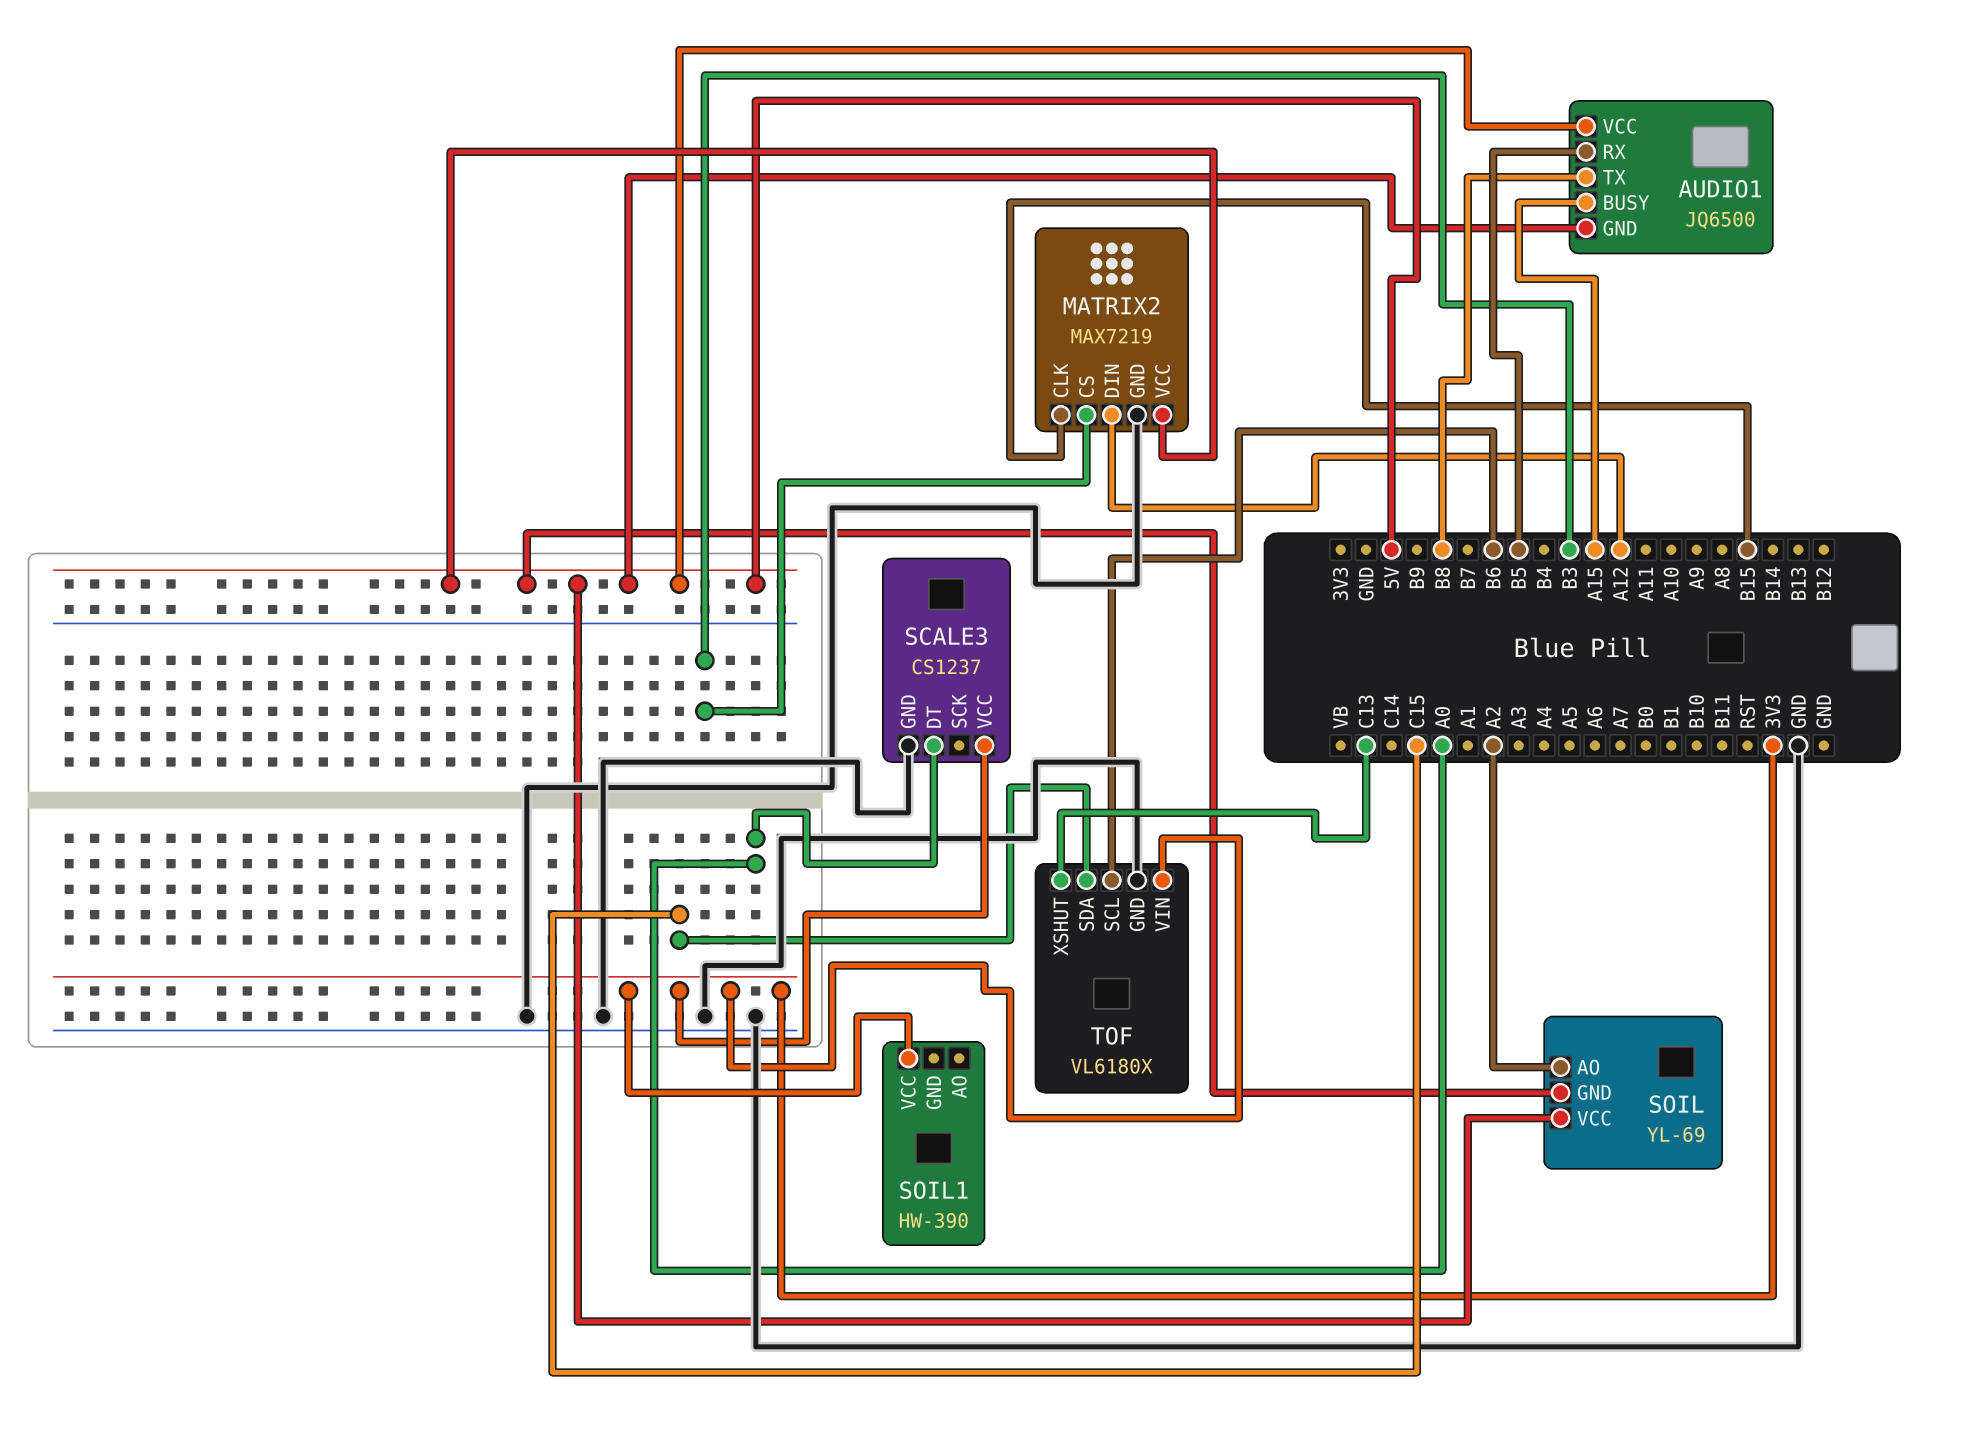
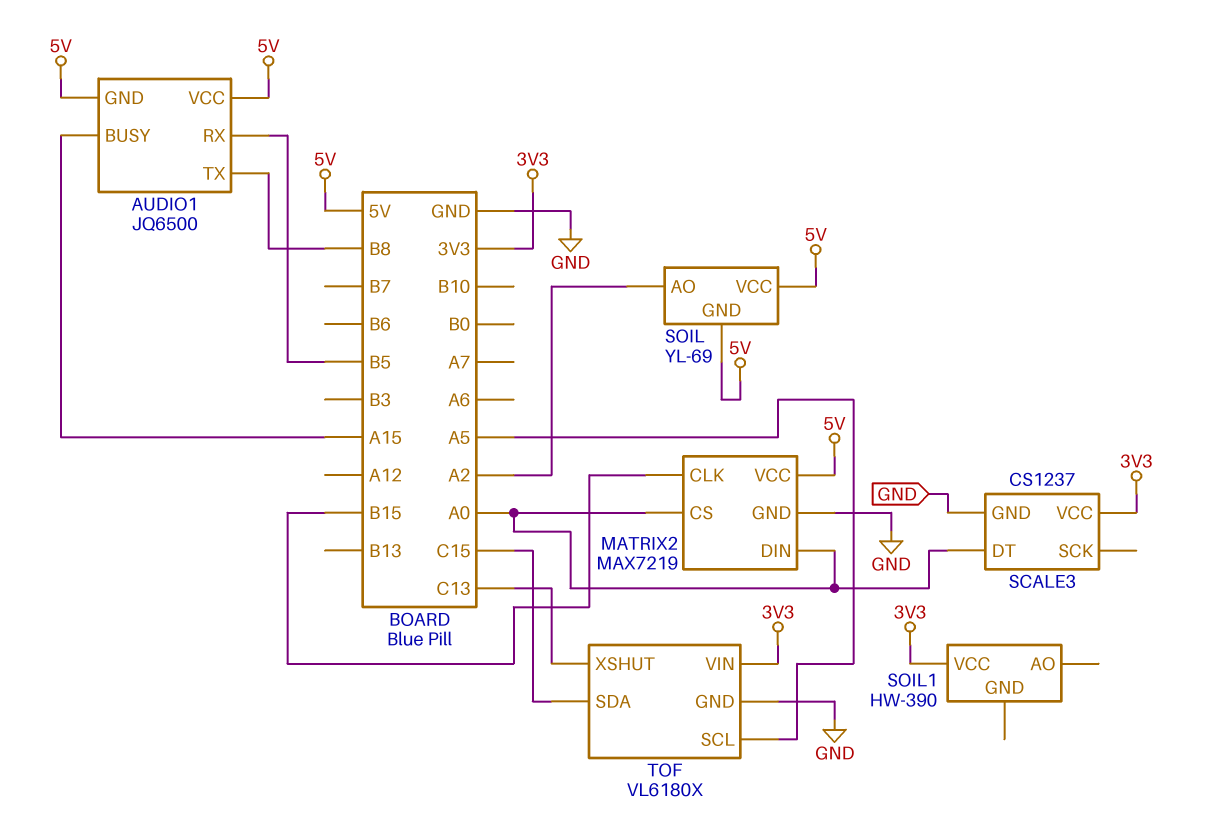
MATRIX2 pin CS: B3 -> A0
MATRIX2 pin DIN: A12 -> A0
TOF pin SCL: B6 -> A5

